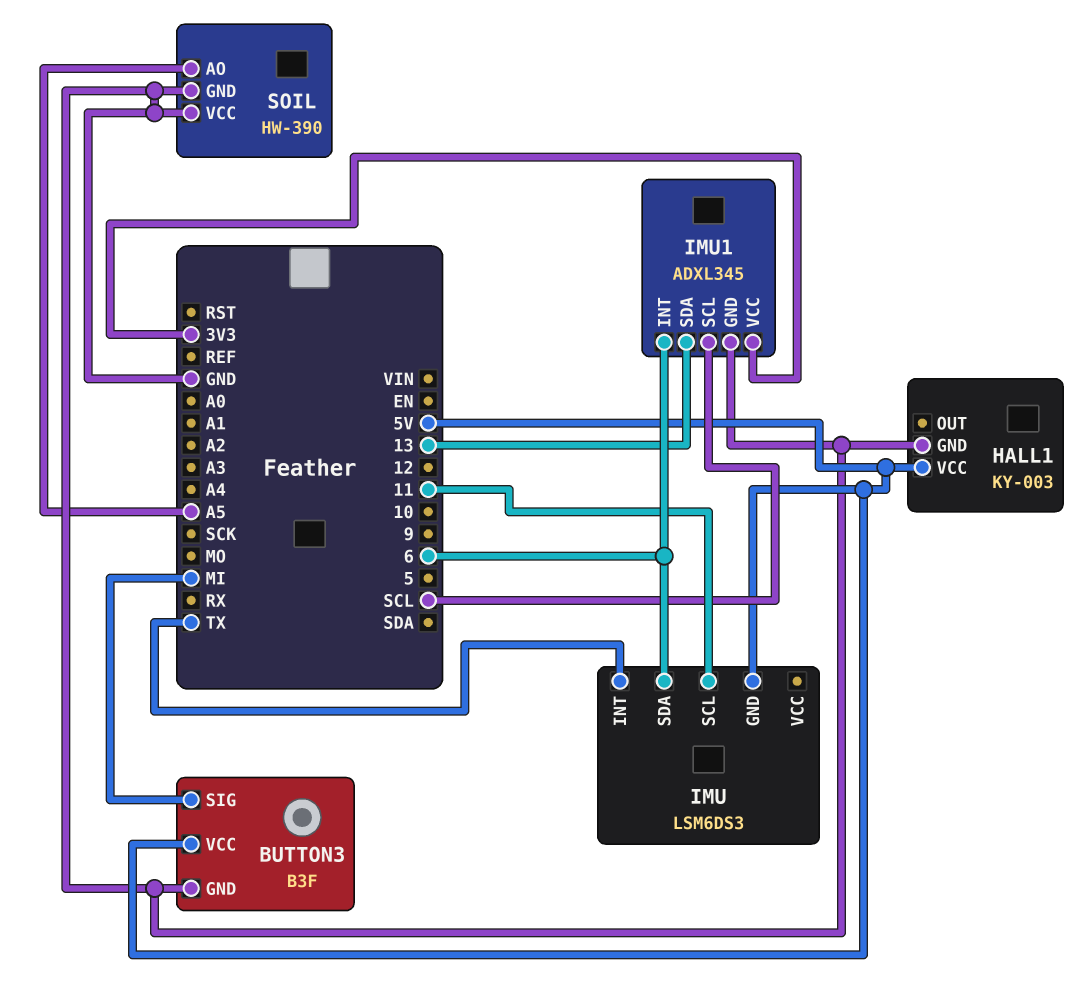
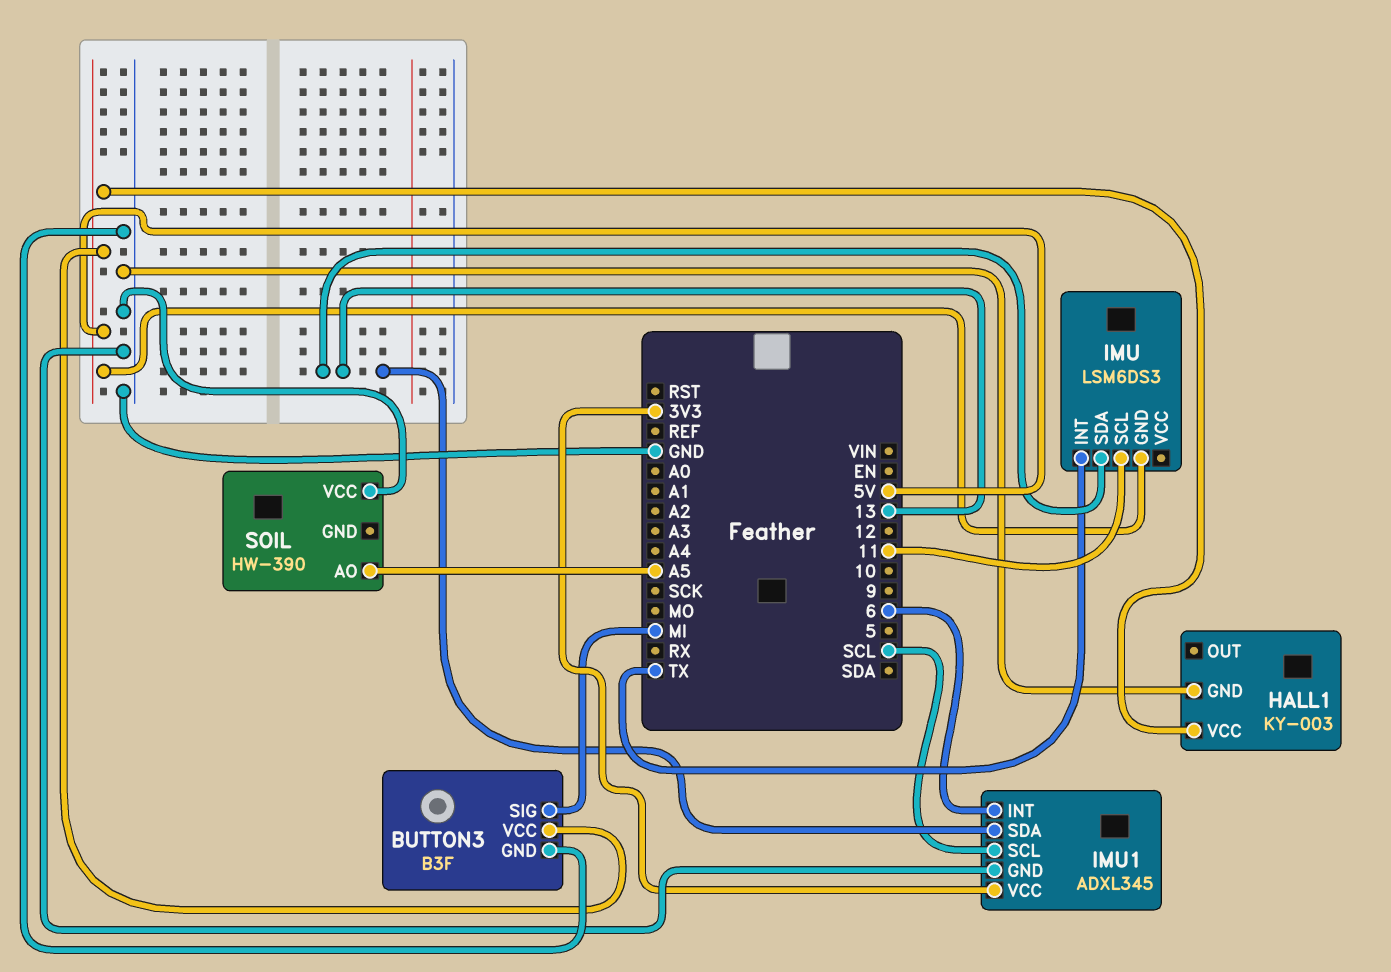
IMU pin SDA: 6 -> 13
SOIL pin GND: GND -> none

